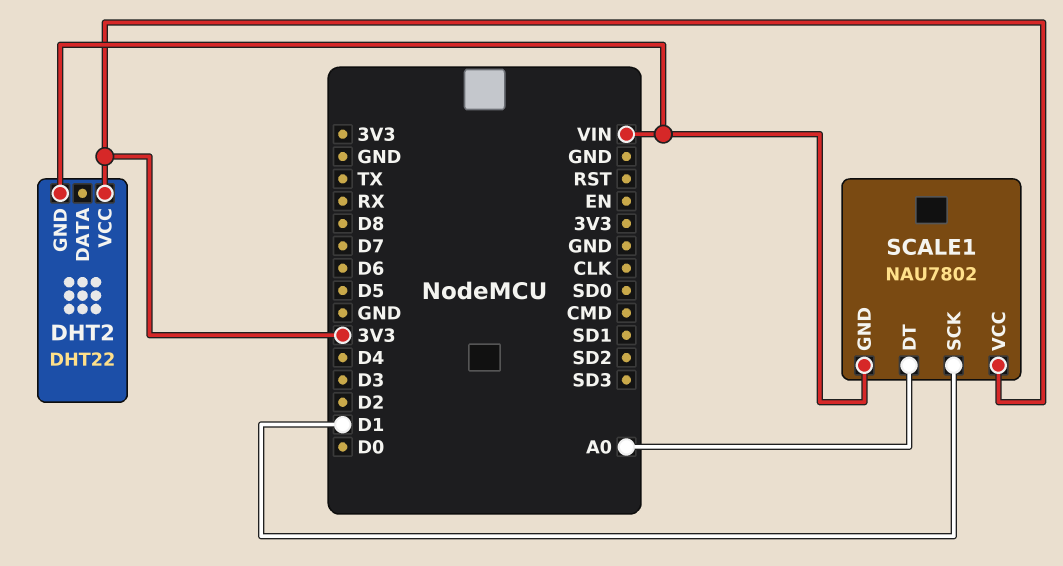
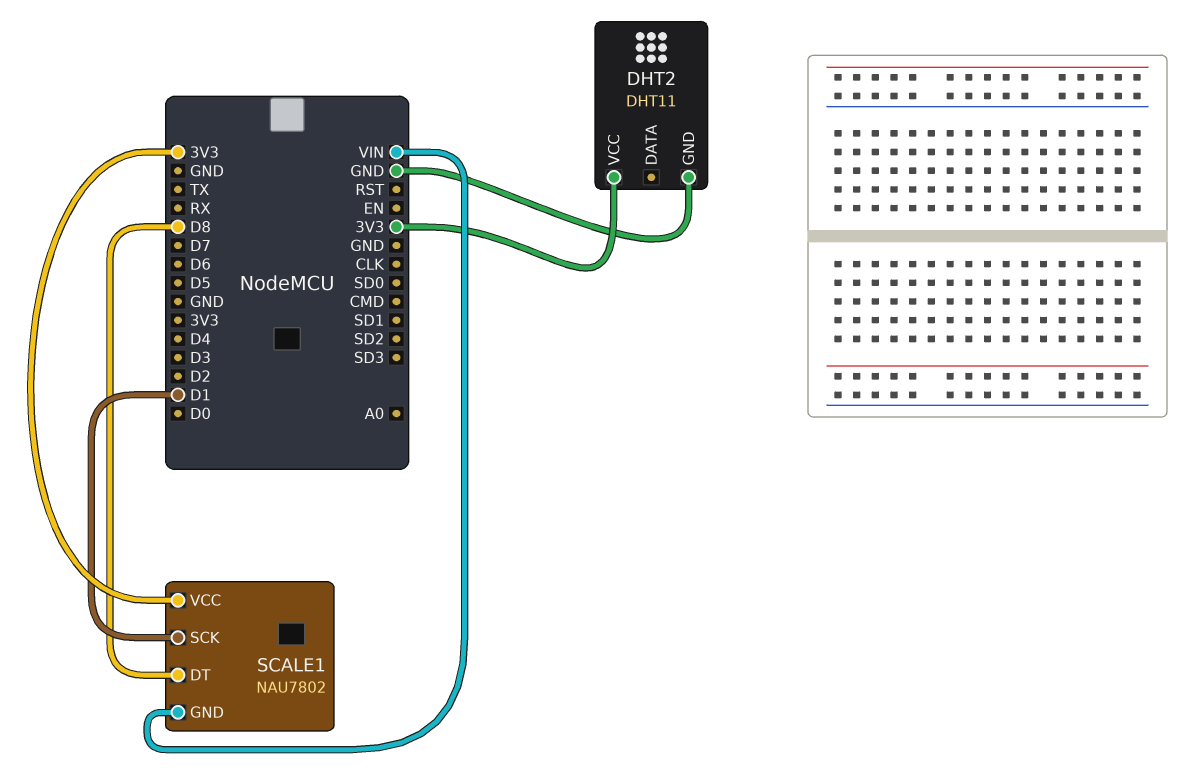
DHT2: DHT22 -> DHT11
DHT2 pin GND: VIN -> GND
SCALE1 pin DT: A0 -> D8

